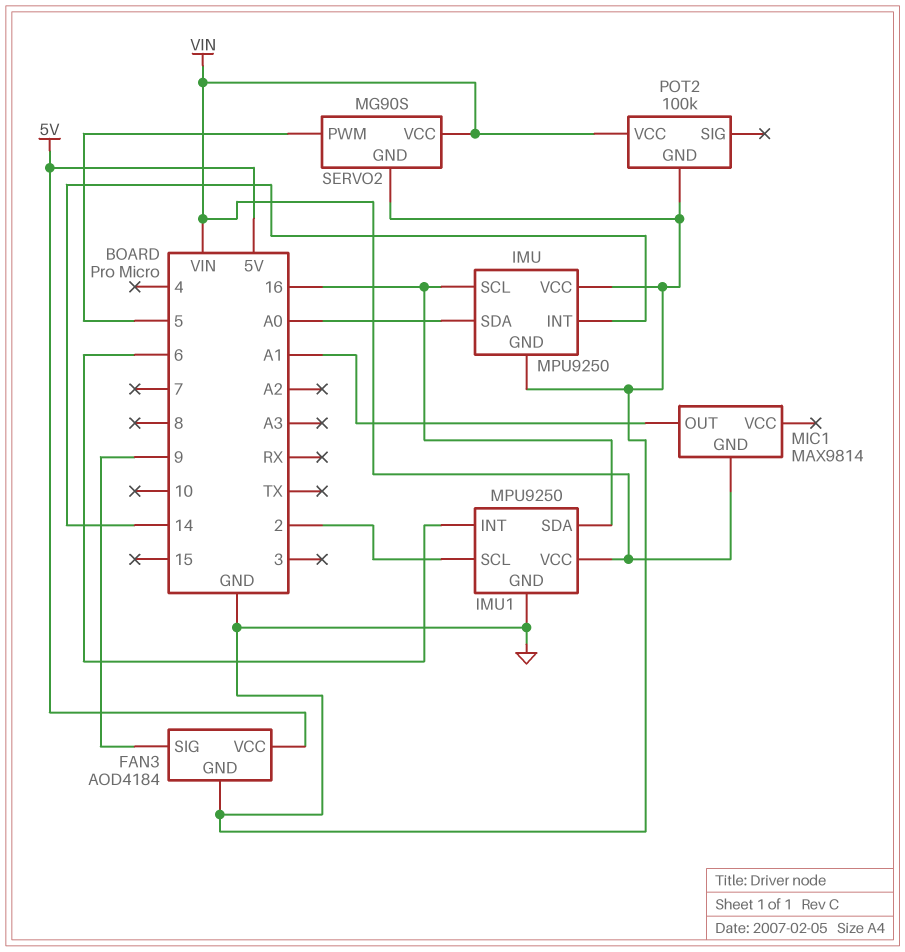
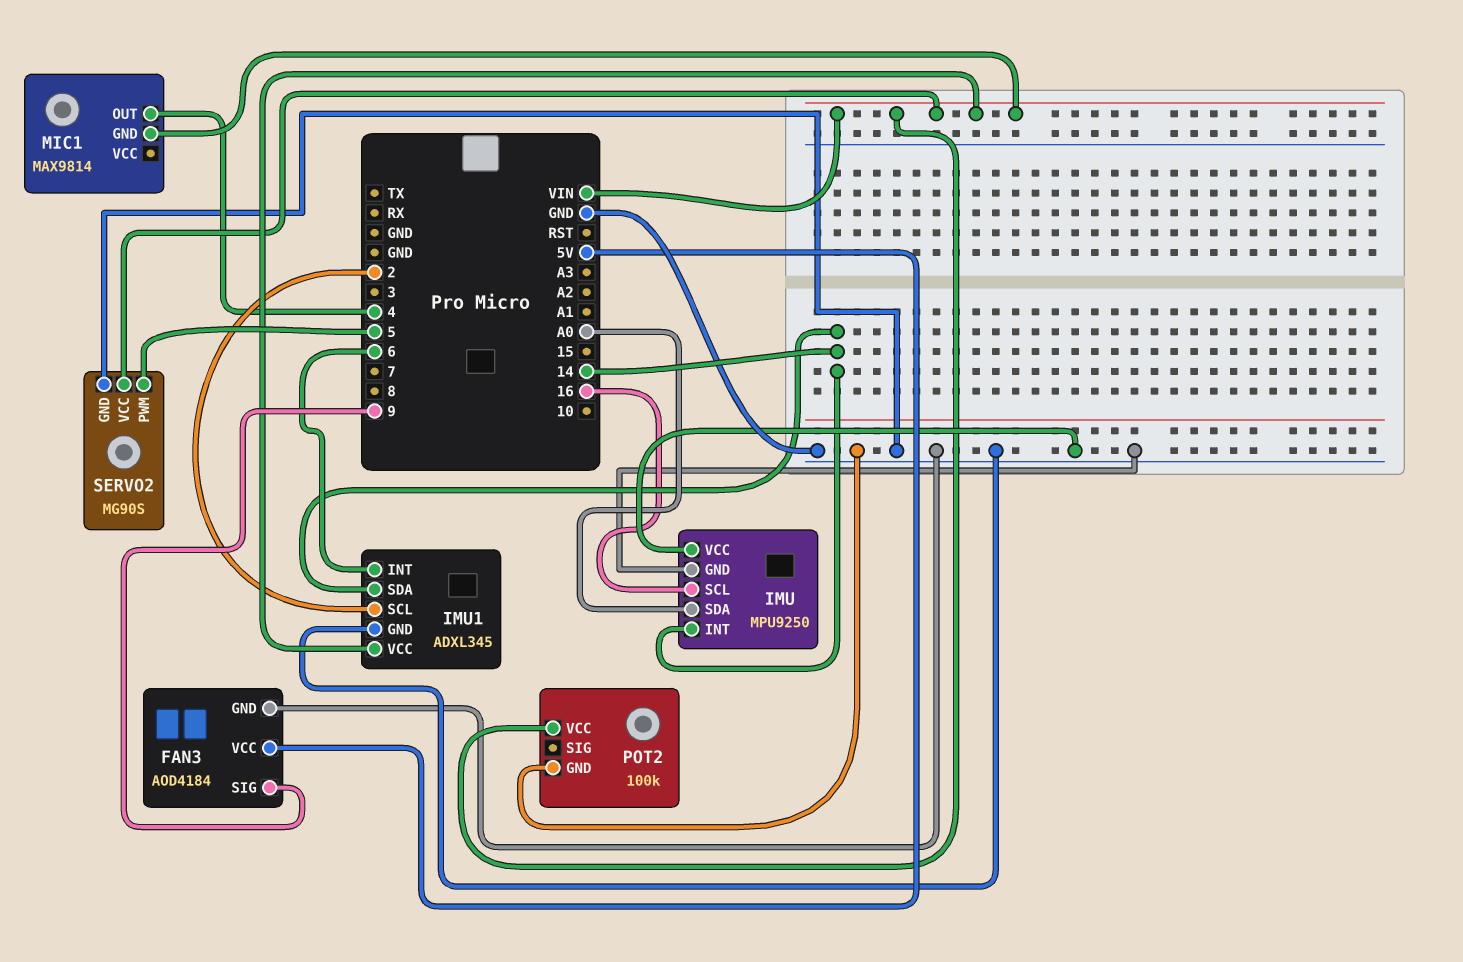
IMU1: MPU9250 -> ADXL345
IMU1 pin SDA: 16 -> 14
MIC1 pin OUT: A1 -> 4

